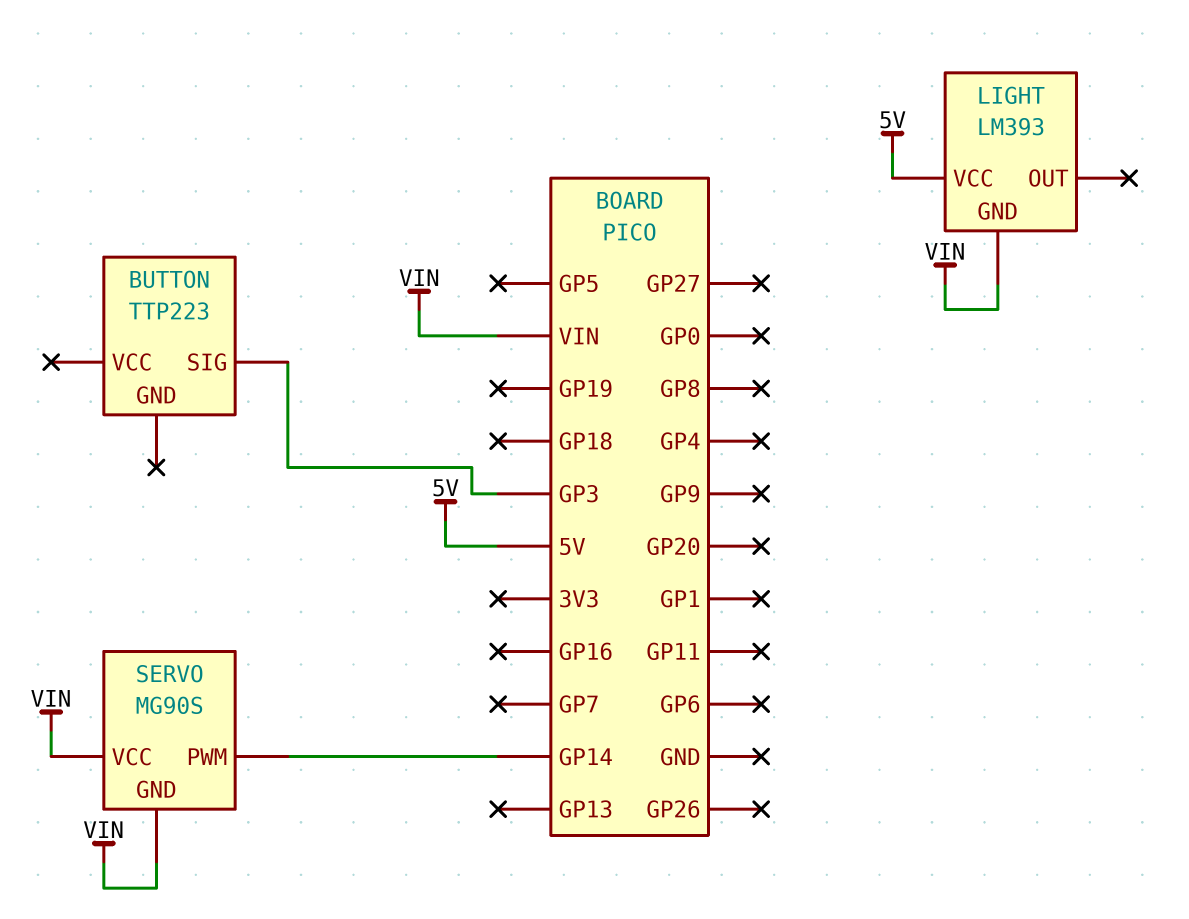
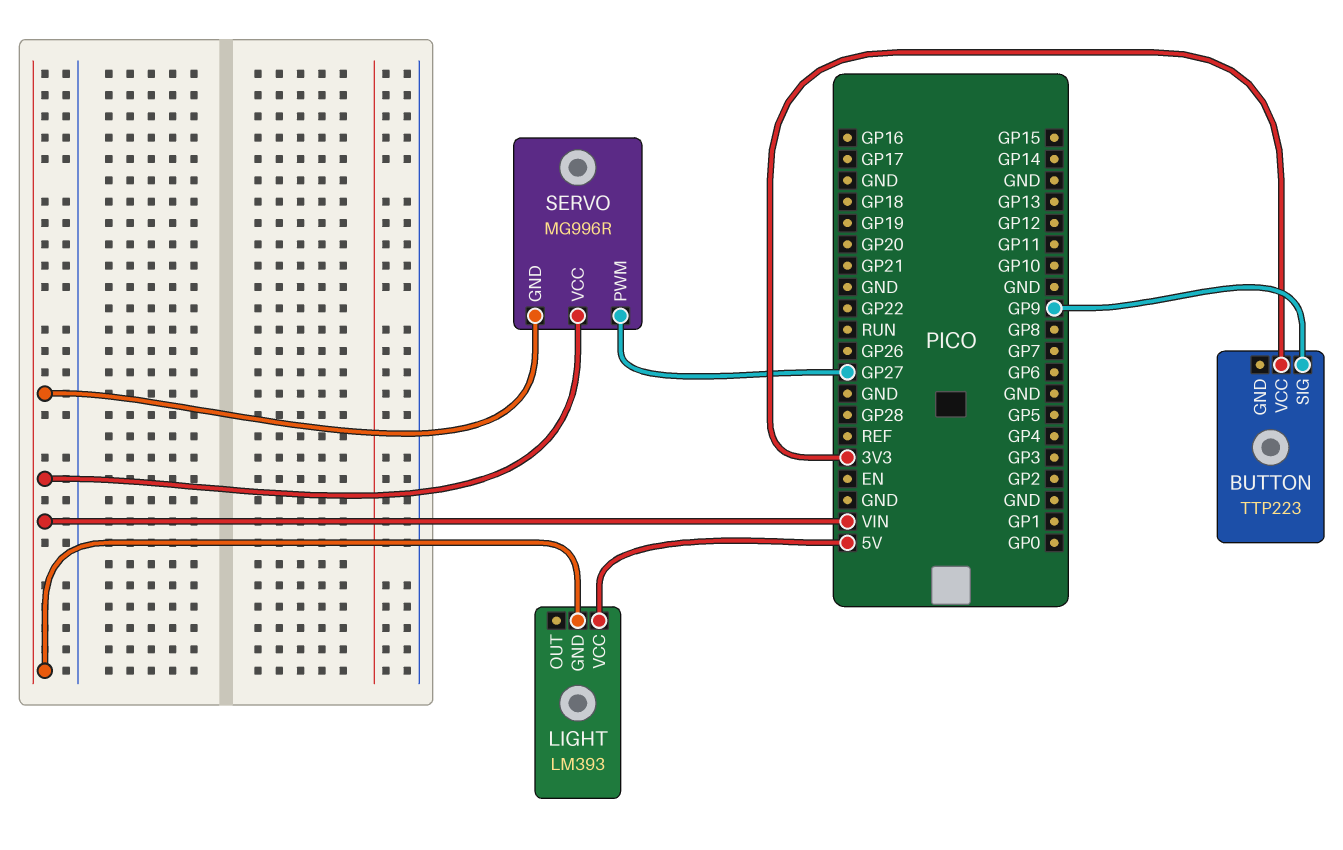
BUTTON pin SIG: GP3 -> GP9
BUTTON pin VCC: none -> 3V3
SERVO: MG90S -> MG996R
SERVO pin PWM: GP14 -> GP27

